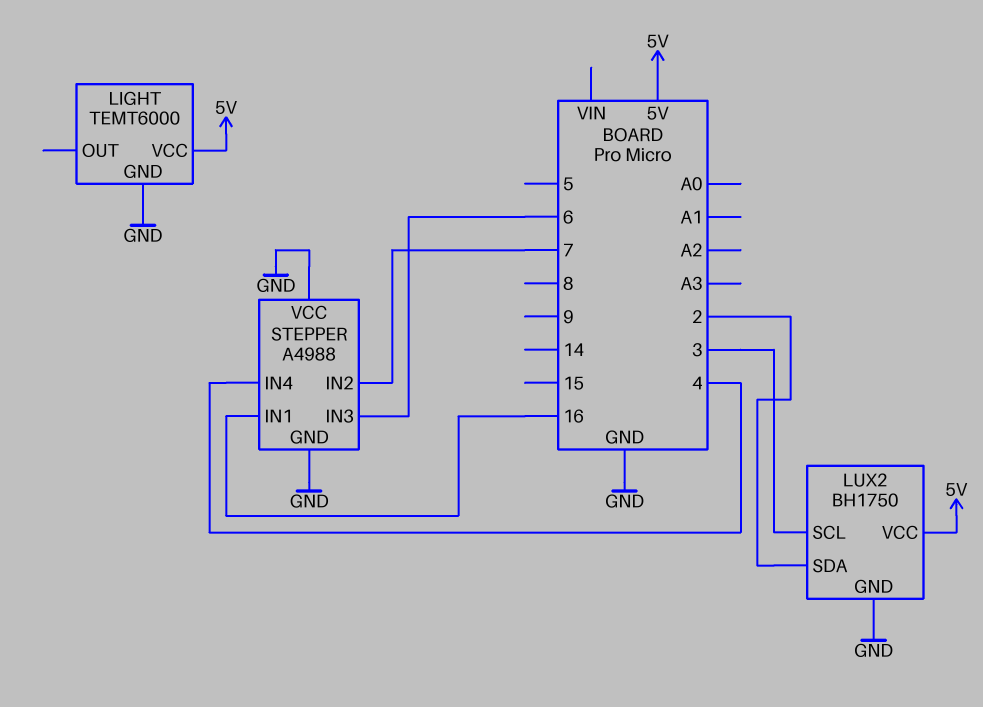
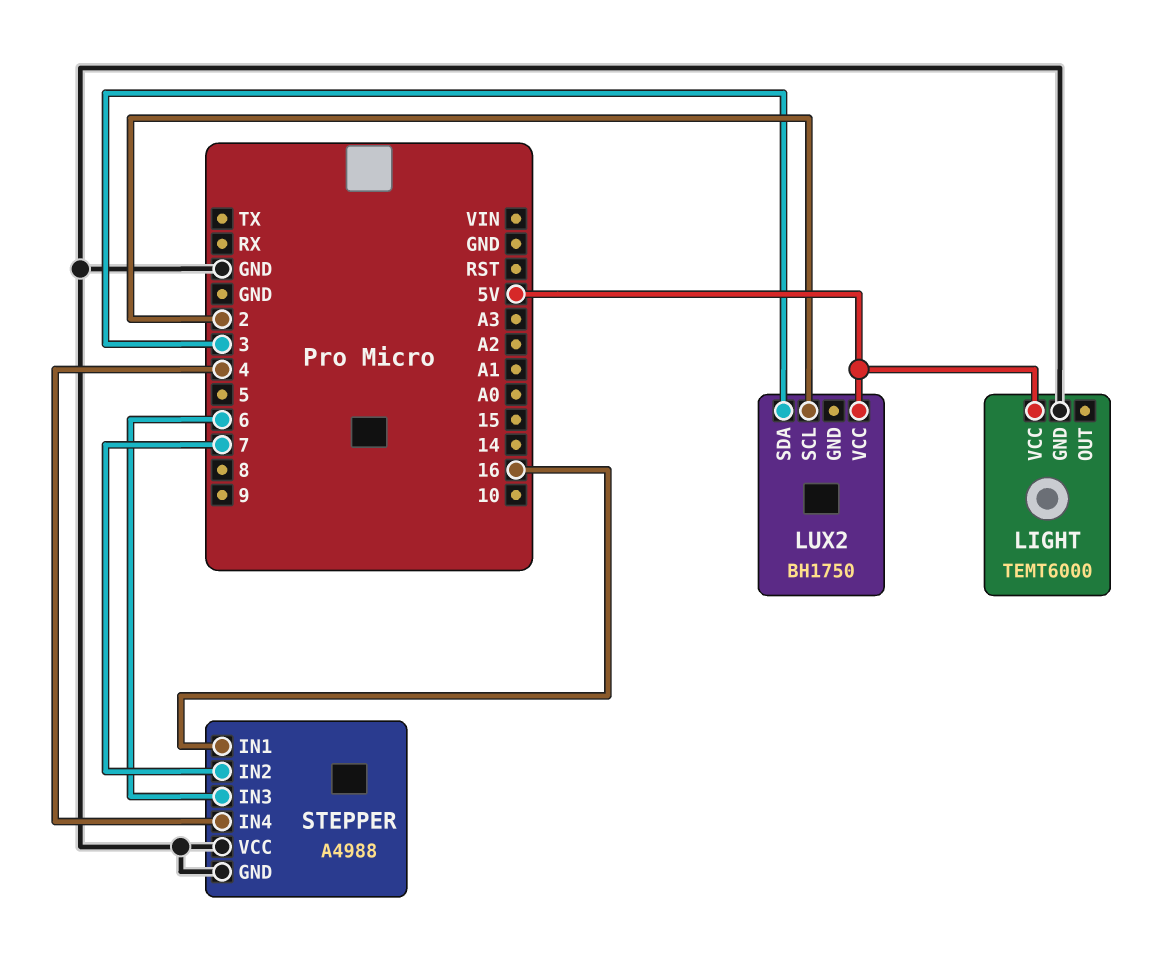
LUX2 pin GND: GND -> none
LUX2 pin SCL: 3 -> 2
LUX2 pin SDA: 2 -> 3

